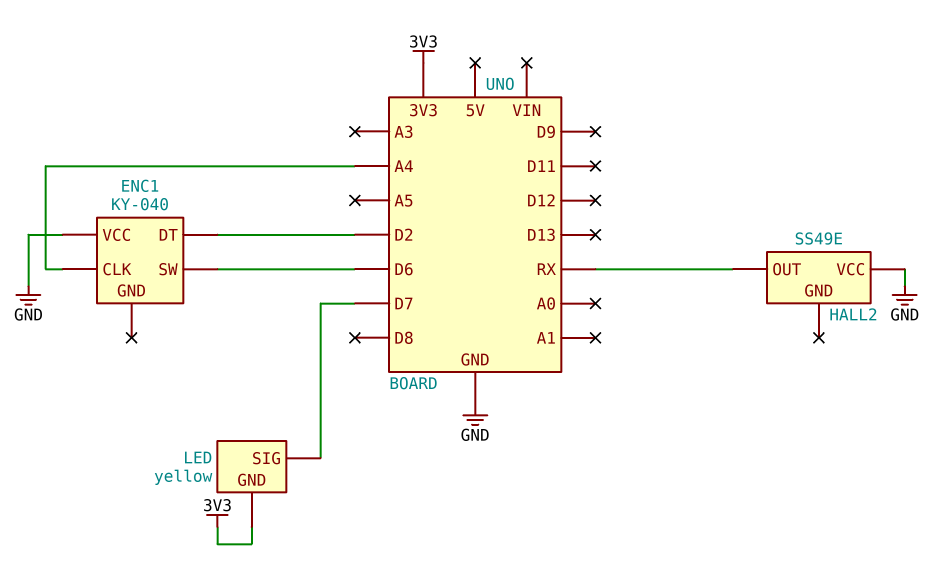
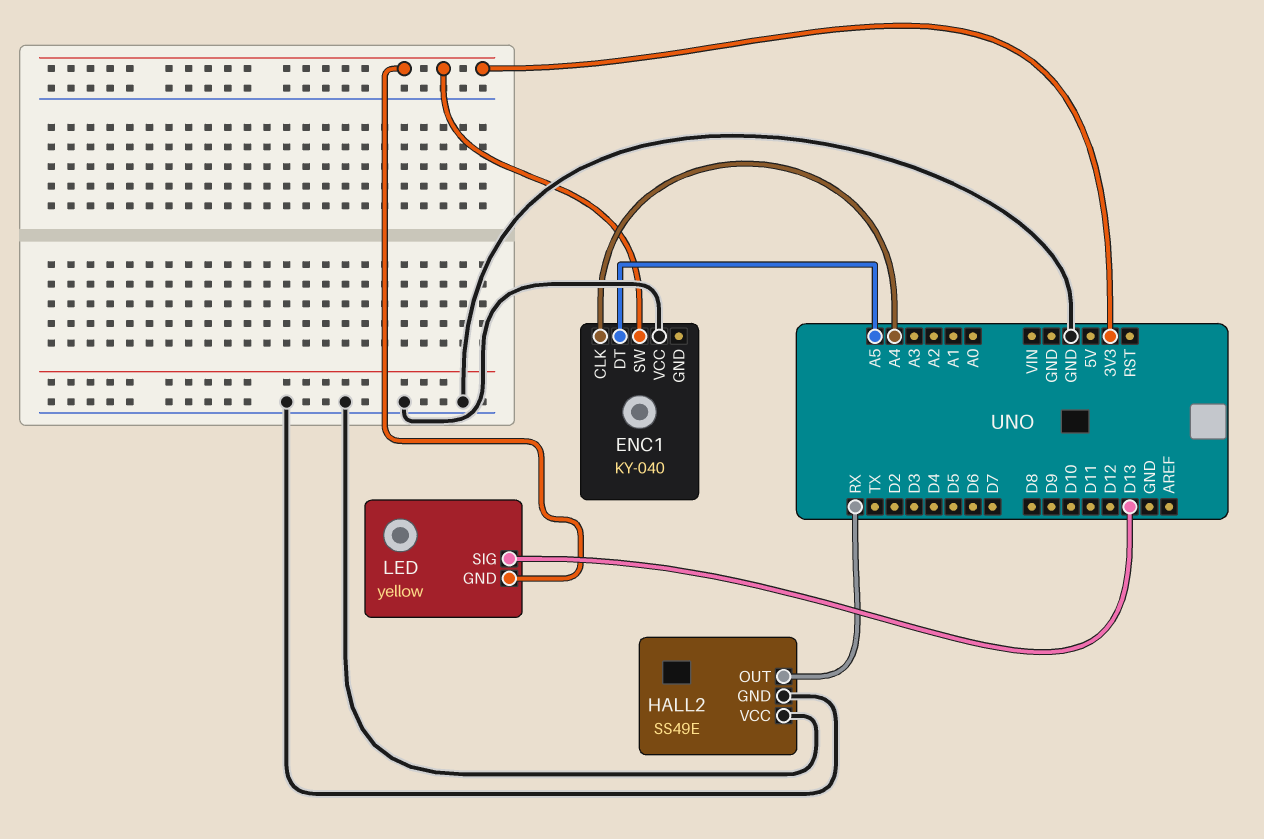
ENC1 pin DT: D2 -> A5
ENC1 pin SW: D6 -> 3V3
HALL2 pin GND: none -> GND
LED pin SIG: D7 -> D13

